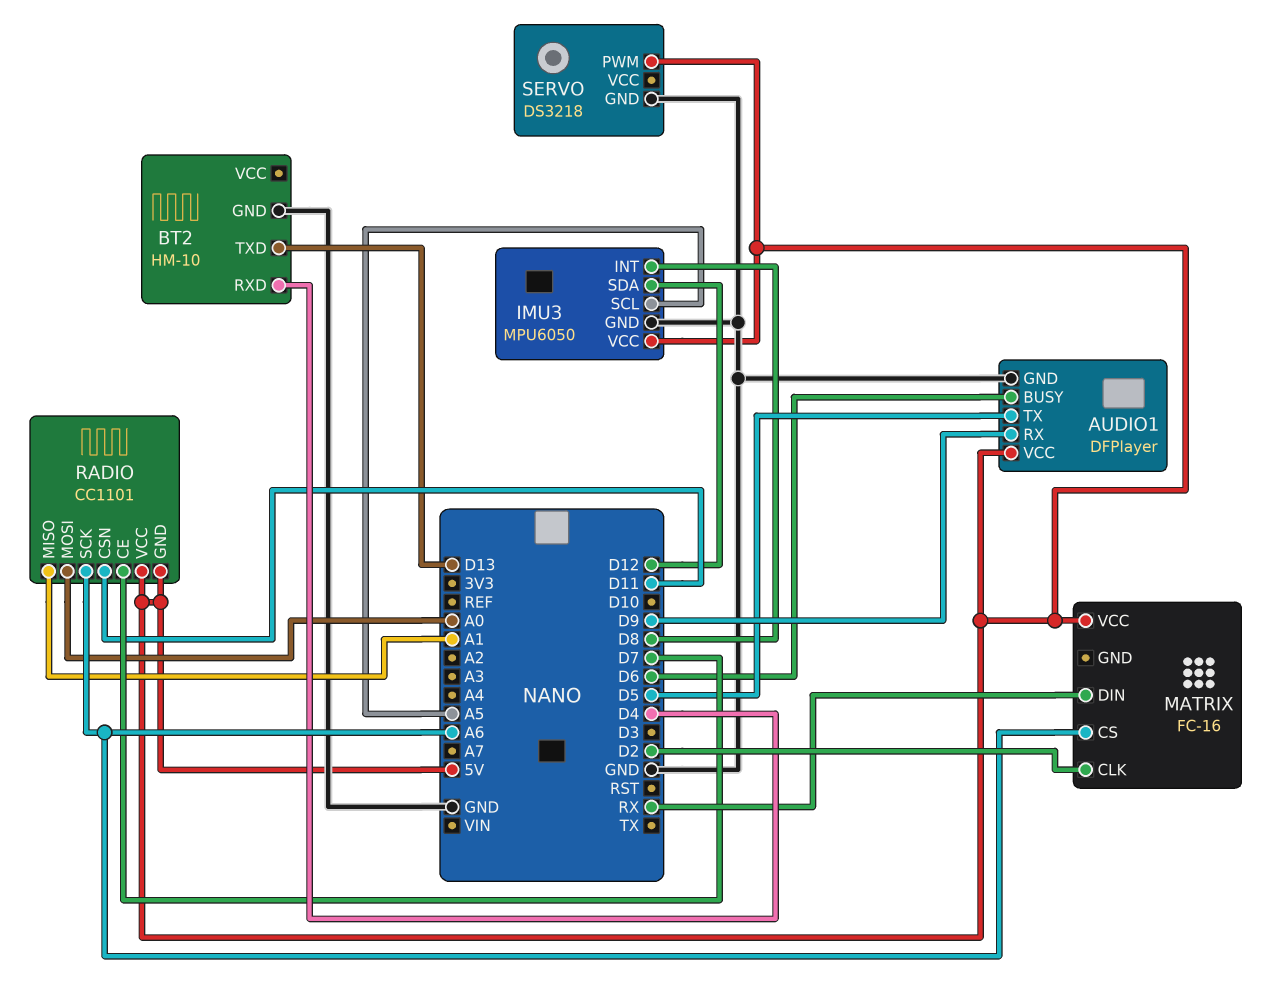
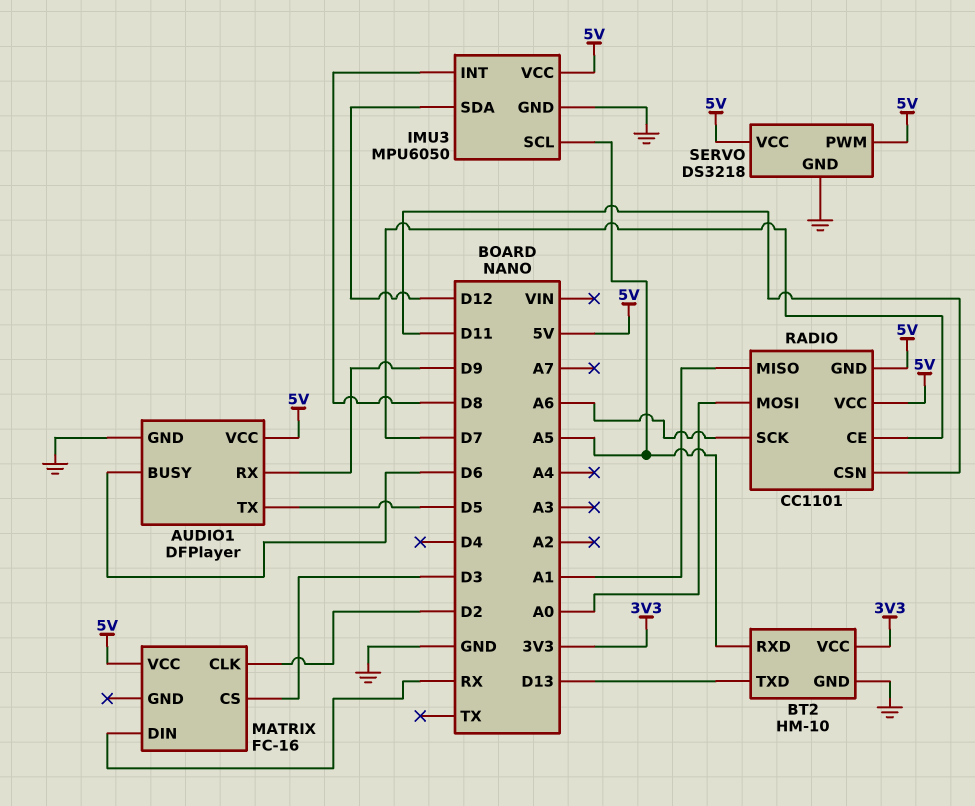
BT2 pin RXD: D4 -> A5
BT2 pin VCC: none -> 3V3
MATRIX pin CS: A6 -> D3
SERVO pin VCC: none -> 5V

